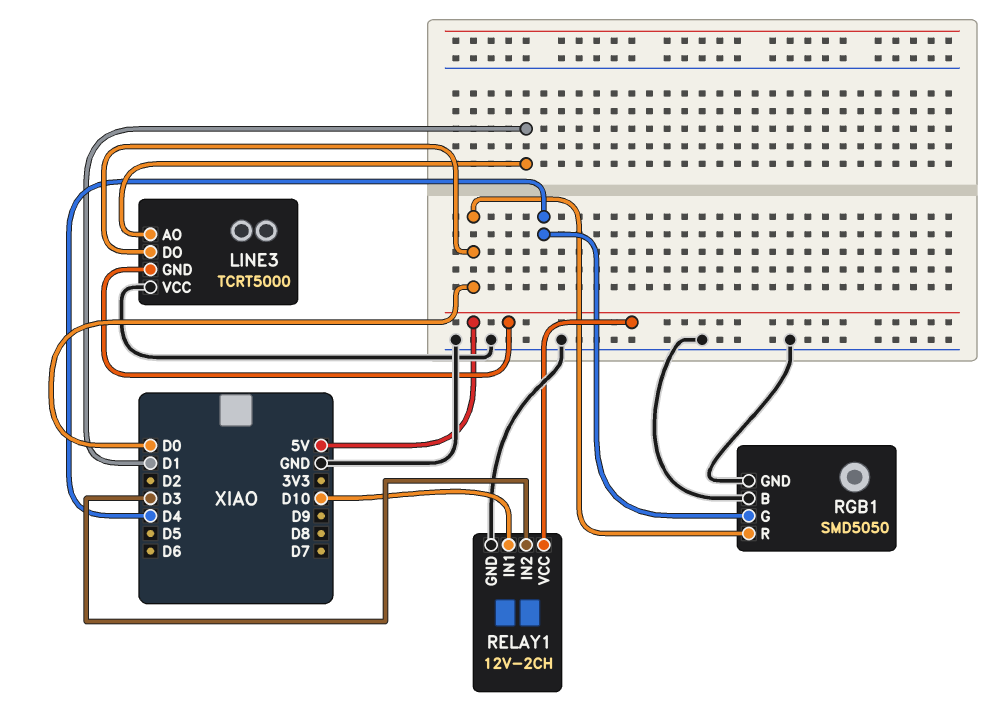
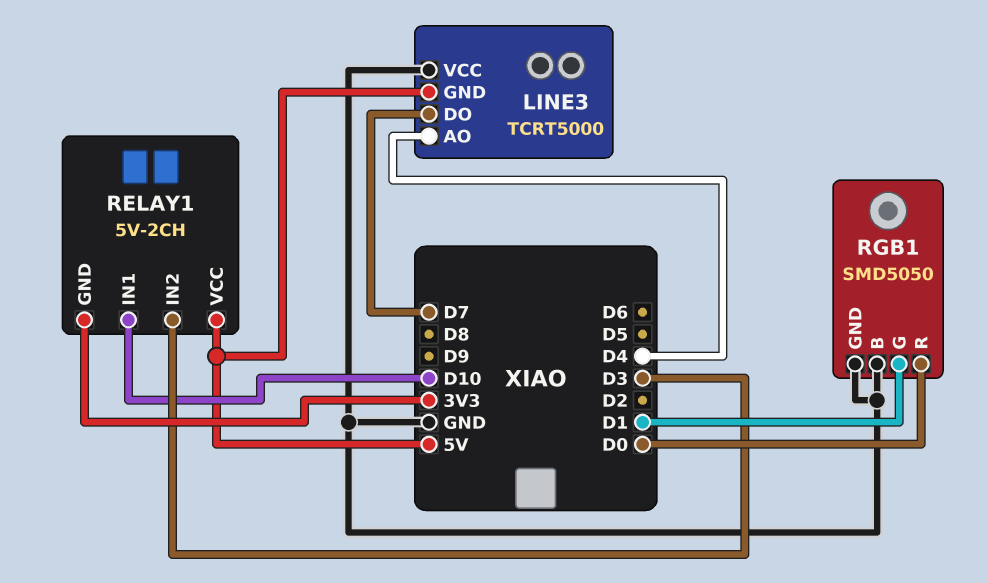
LINE3 pin AO: D1 -> D4
LINE3 pin DO: D0 -> D7
RELAY1: 12V-2CH -> 5V-2CH
RELAY1 pin GND: GND -> 3V3
RGB1 pin G: D4 -> D1

